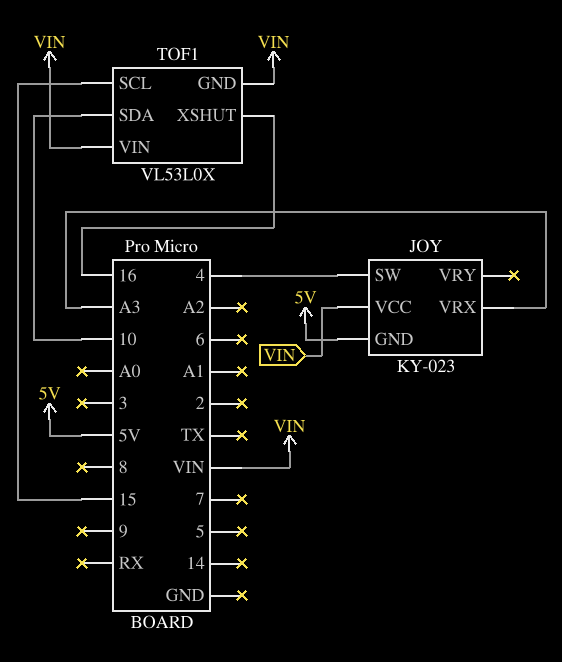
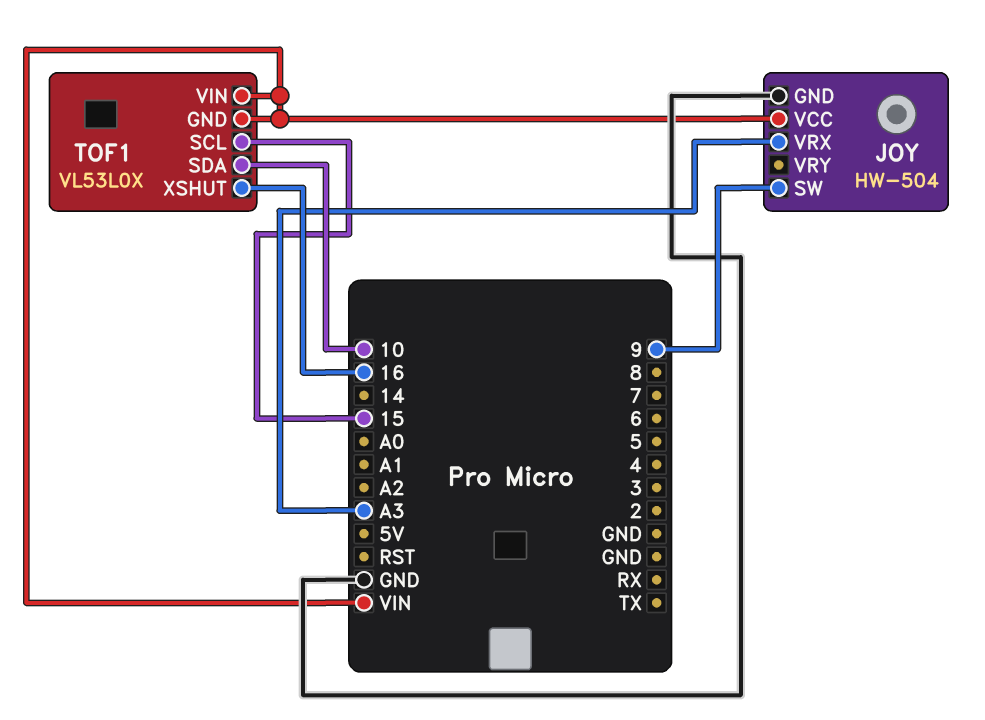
JOY: KY-023 -> HW-504
JOY pin GND: 5V -> GND
JOY pin SW: 4 -> 9

